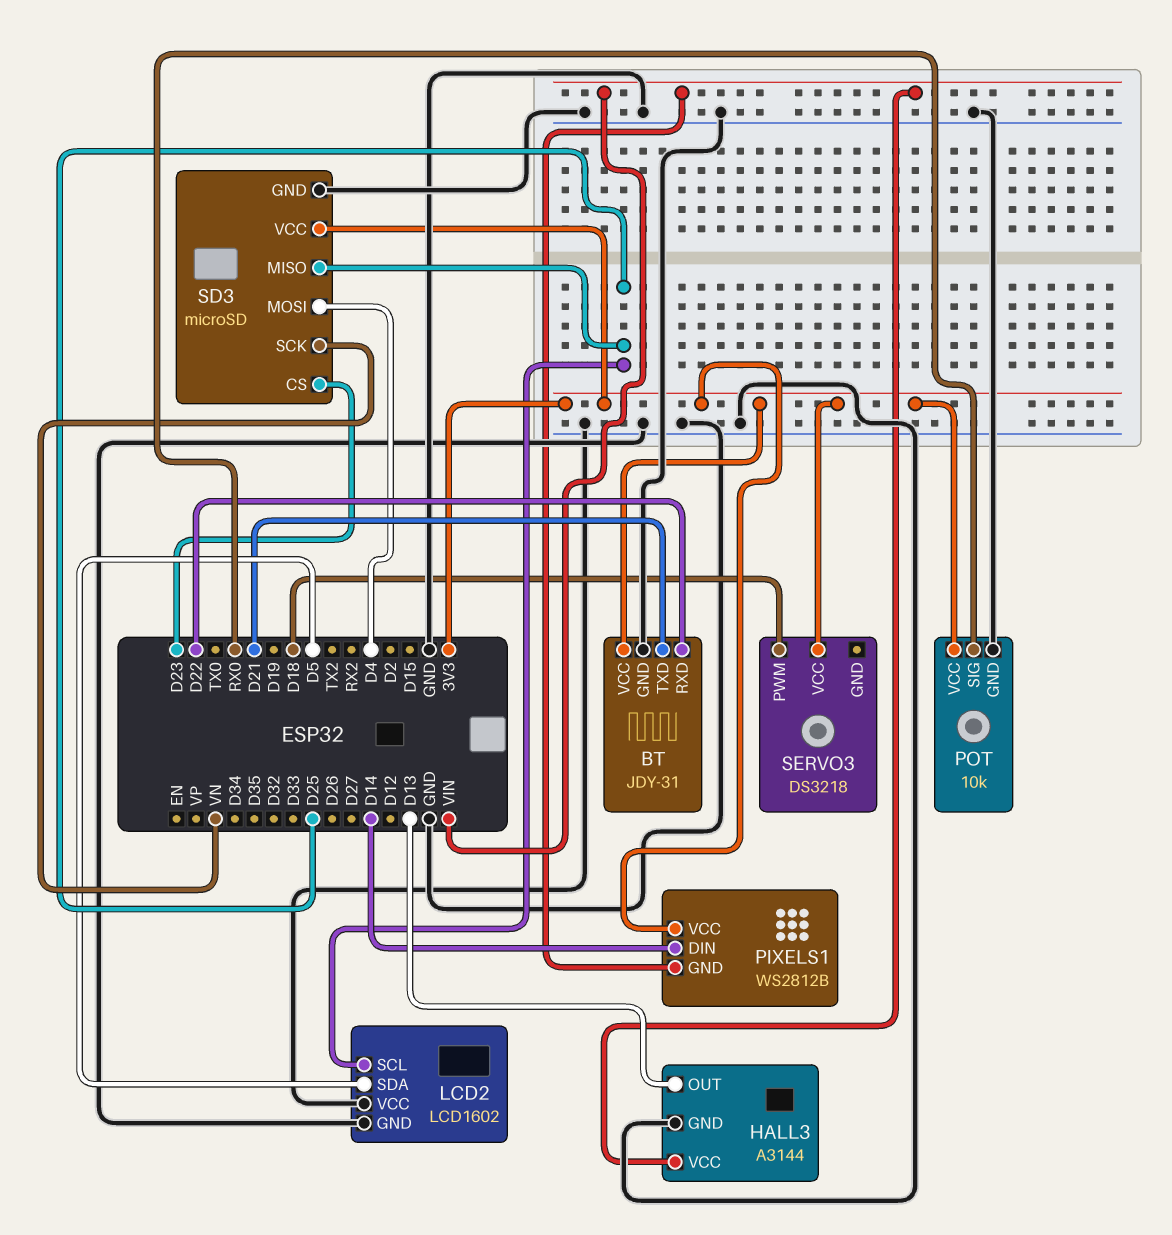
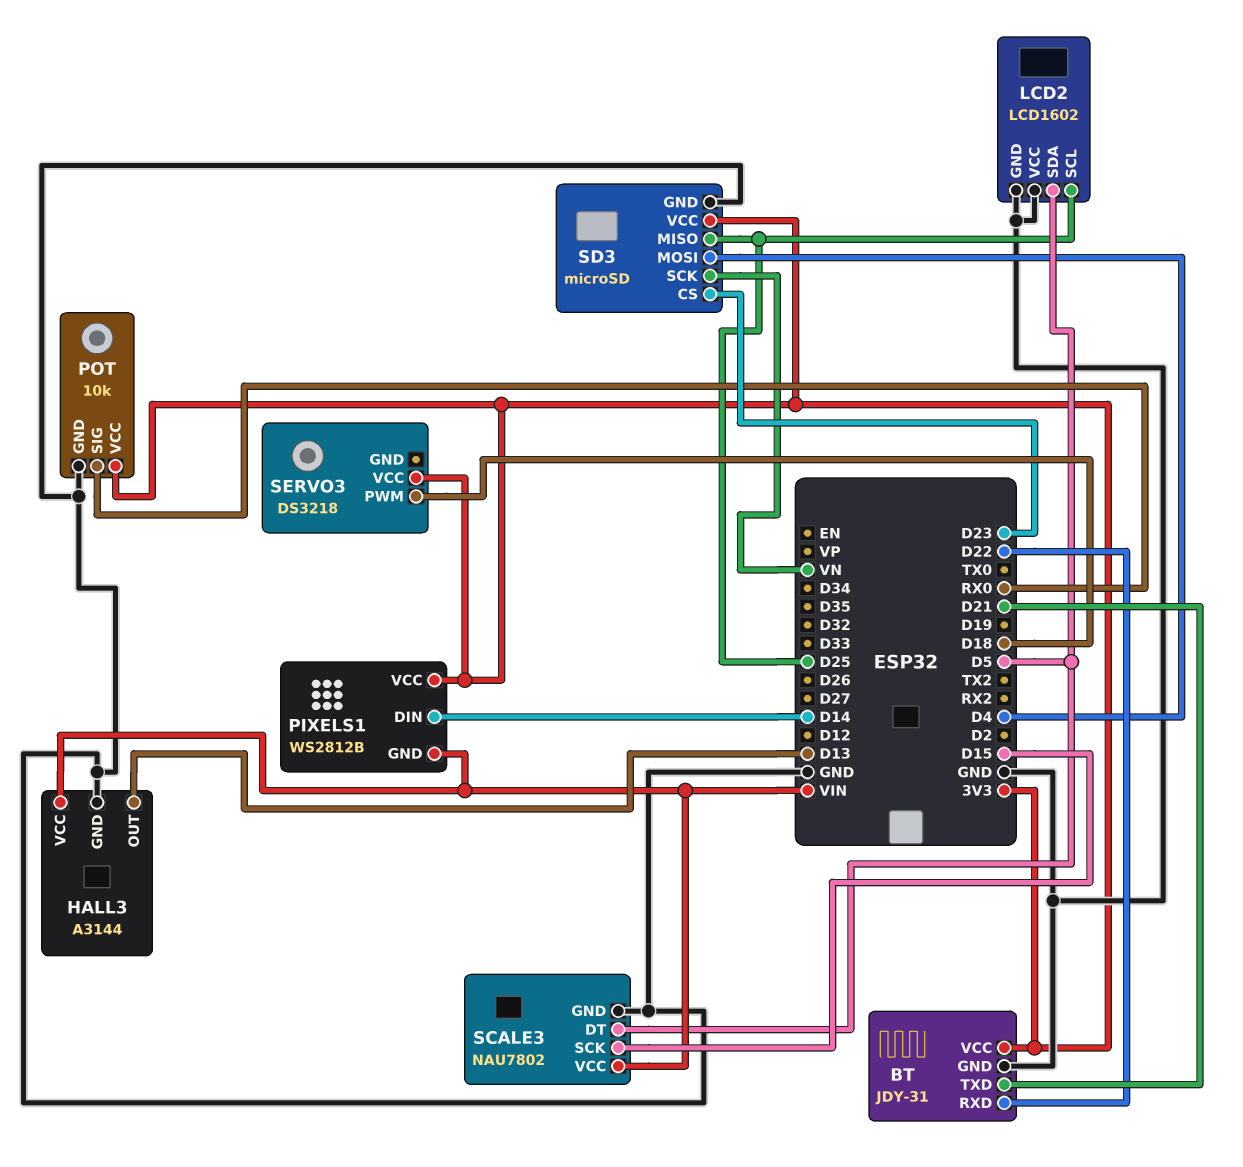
SCALE3: none -> NAU7802
SCALE3 pin DT: none -> D5
SCALE3 pin GND: none -> GND
SCALE3 pin SCK: none -> D15
SCALE3 pin VCC: none -> VIN

